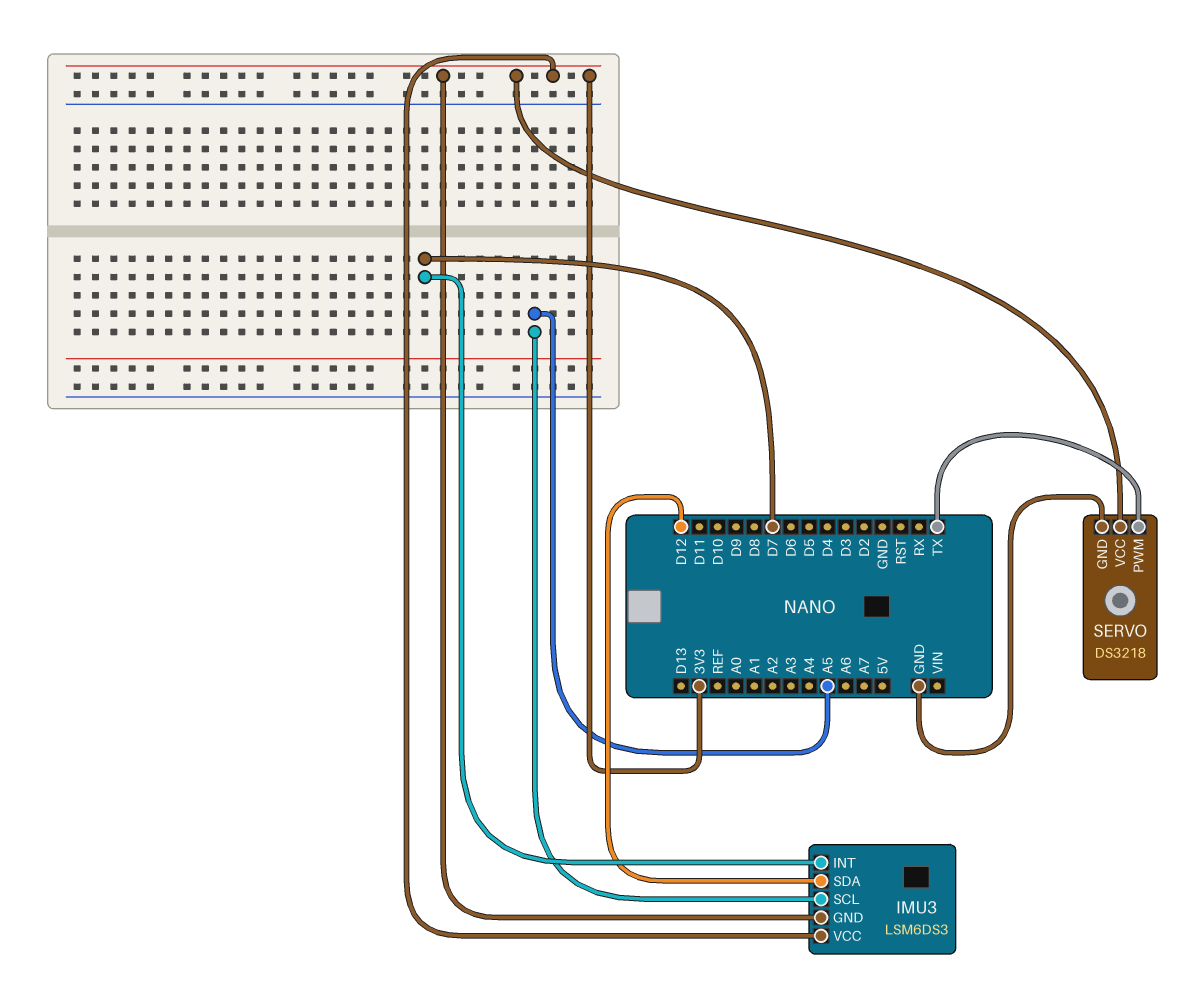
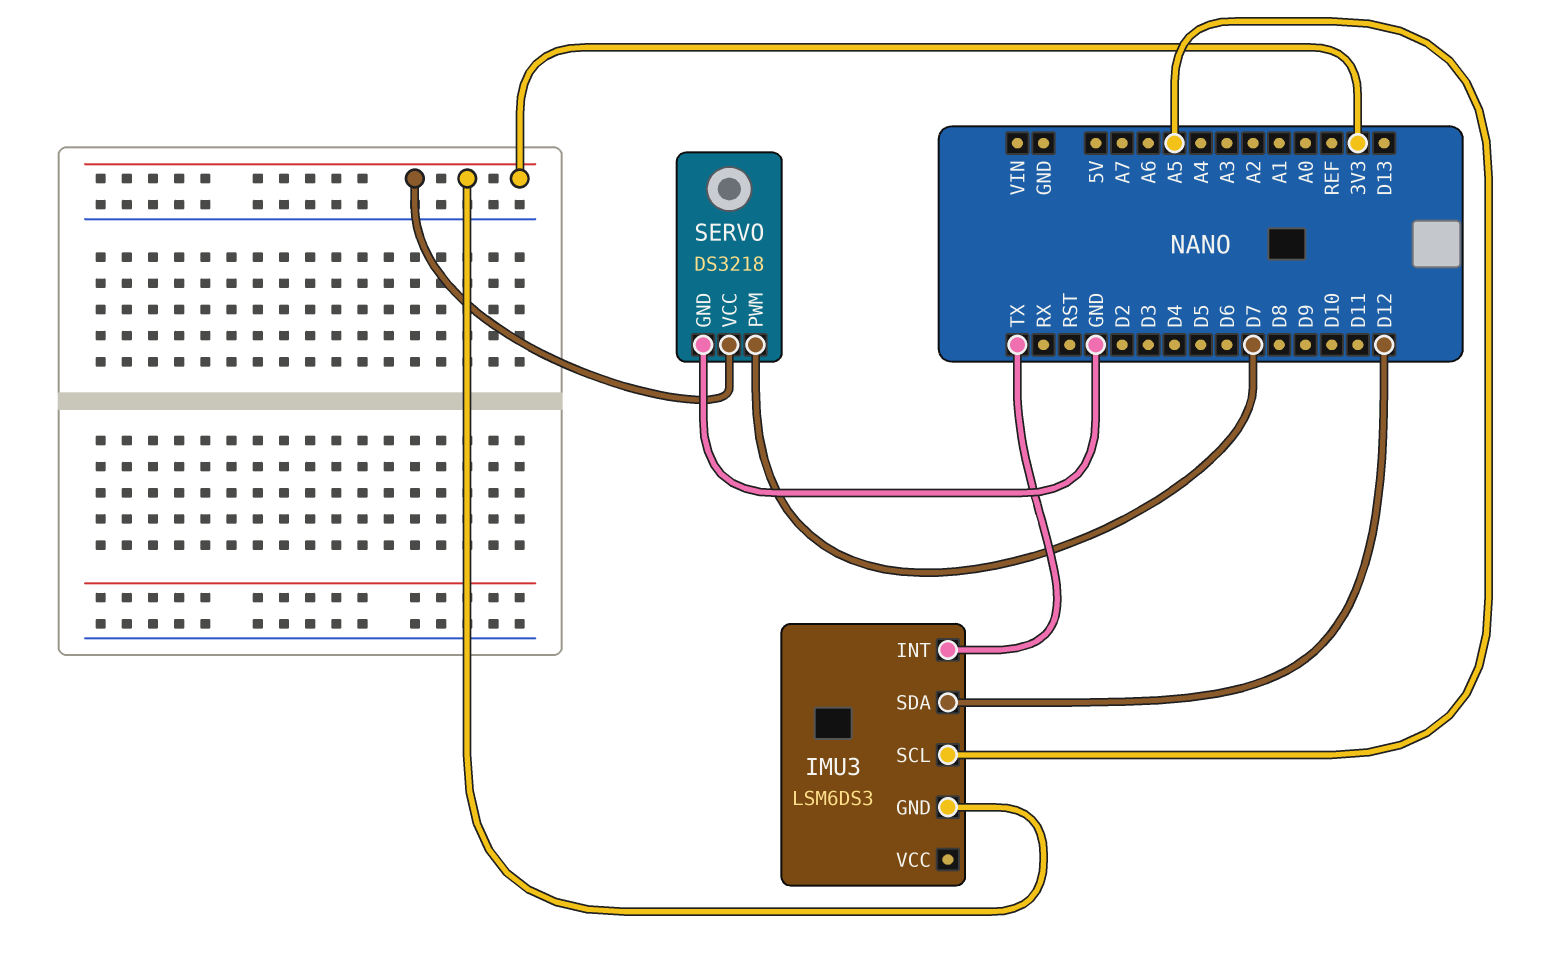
IMU3 pin INT: D7 -> TX
IMU3 pin VCC: 3V3 -> none
SERVO pin PWM: TX -> D7

